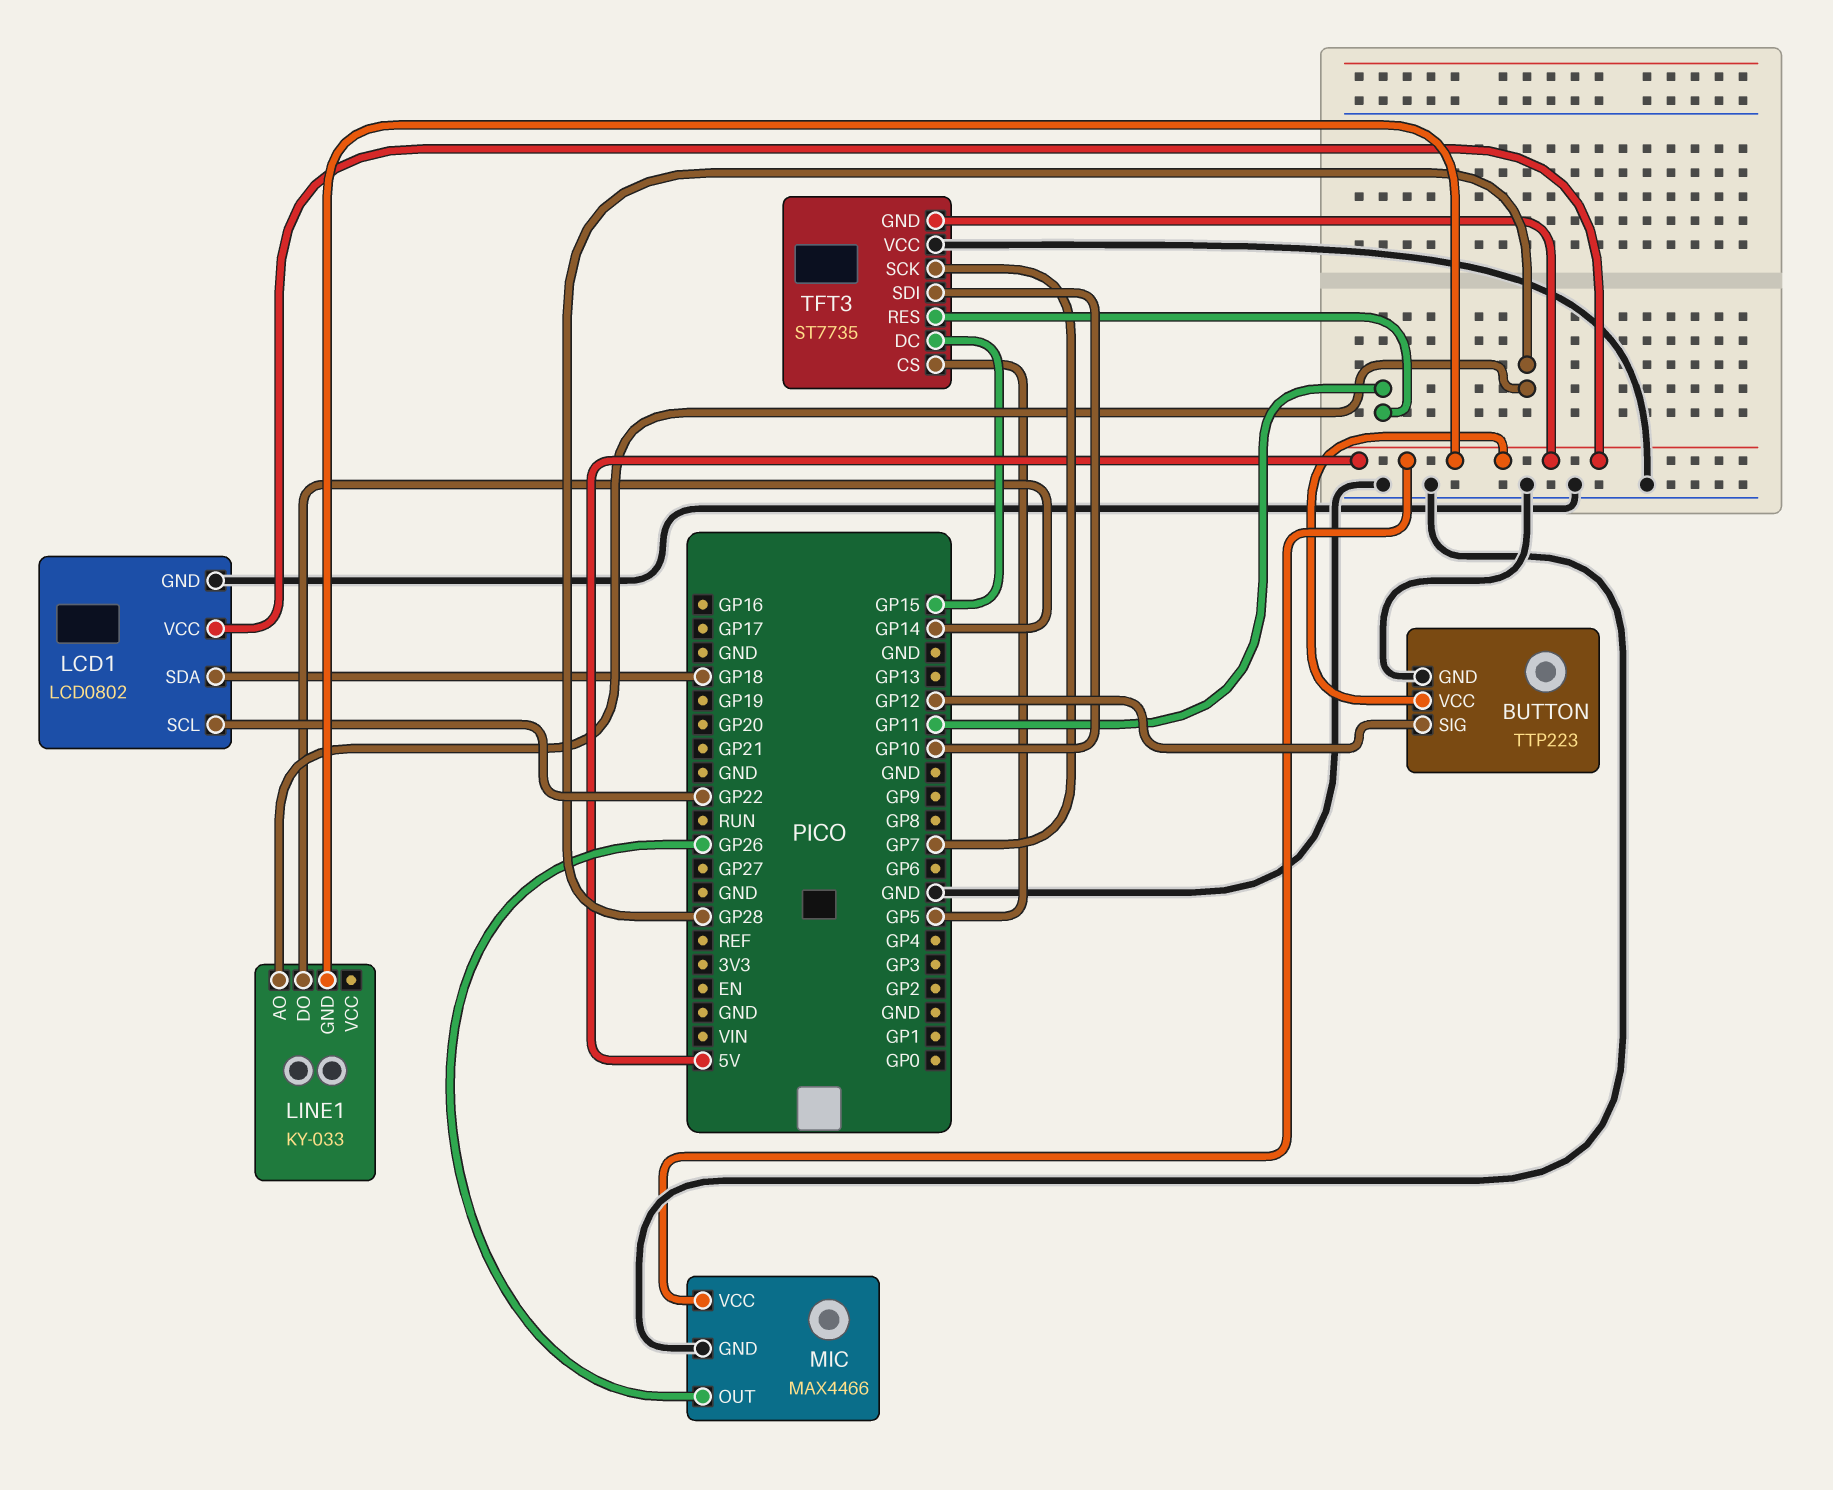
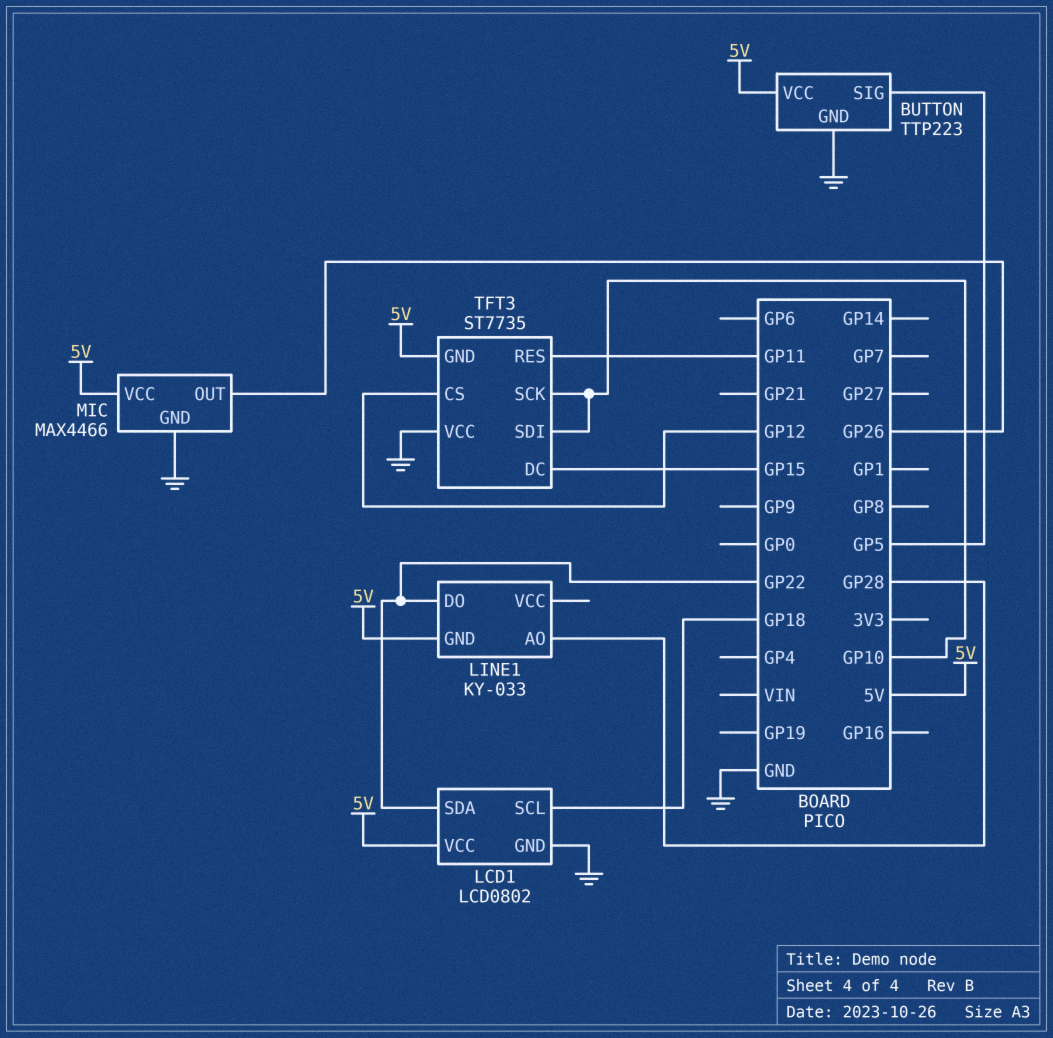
BUTTON pin SIG: GP12 -> GP5
LCD1 pin SCL: GP22 -> GP18
LCD1 pin SDA: GP18 -> GP22
LINE1 pin DO: GP14 -> GP22
TFT3 pin CS: GP5 -> GP12
TFT3 pin SCK: GP7 -> GP10

